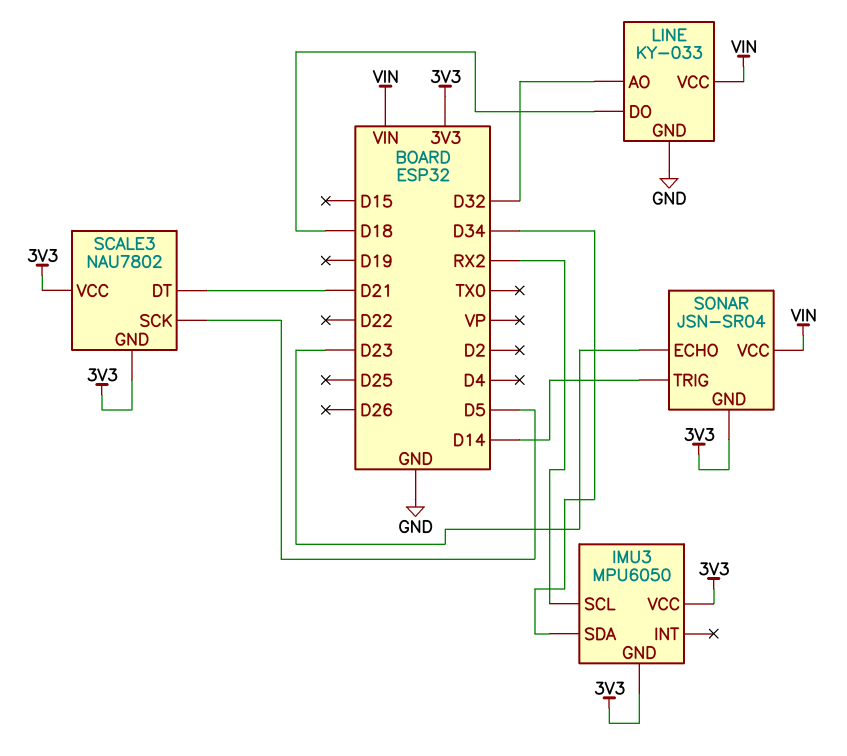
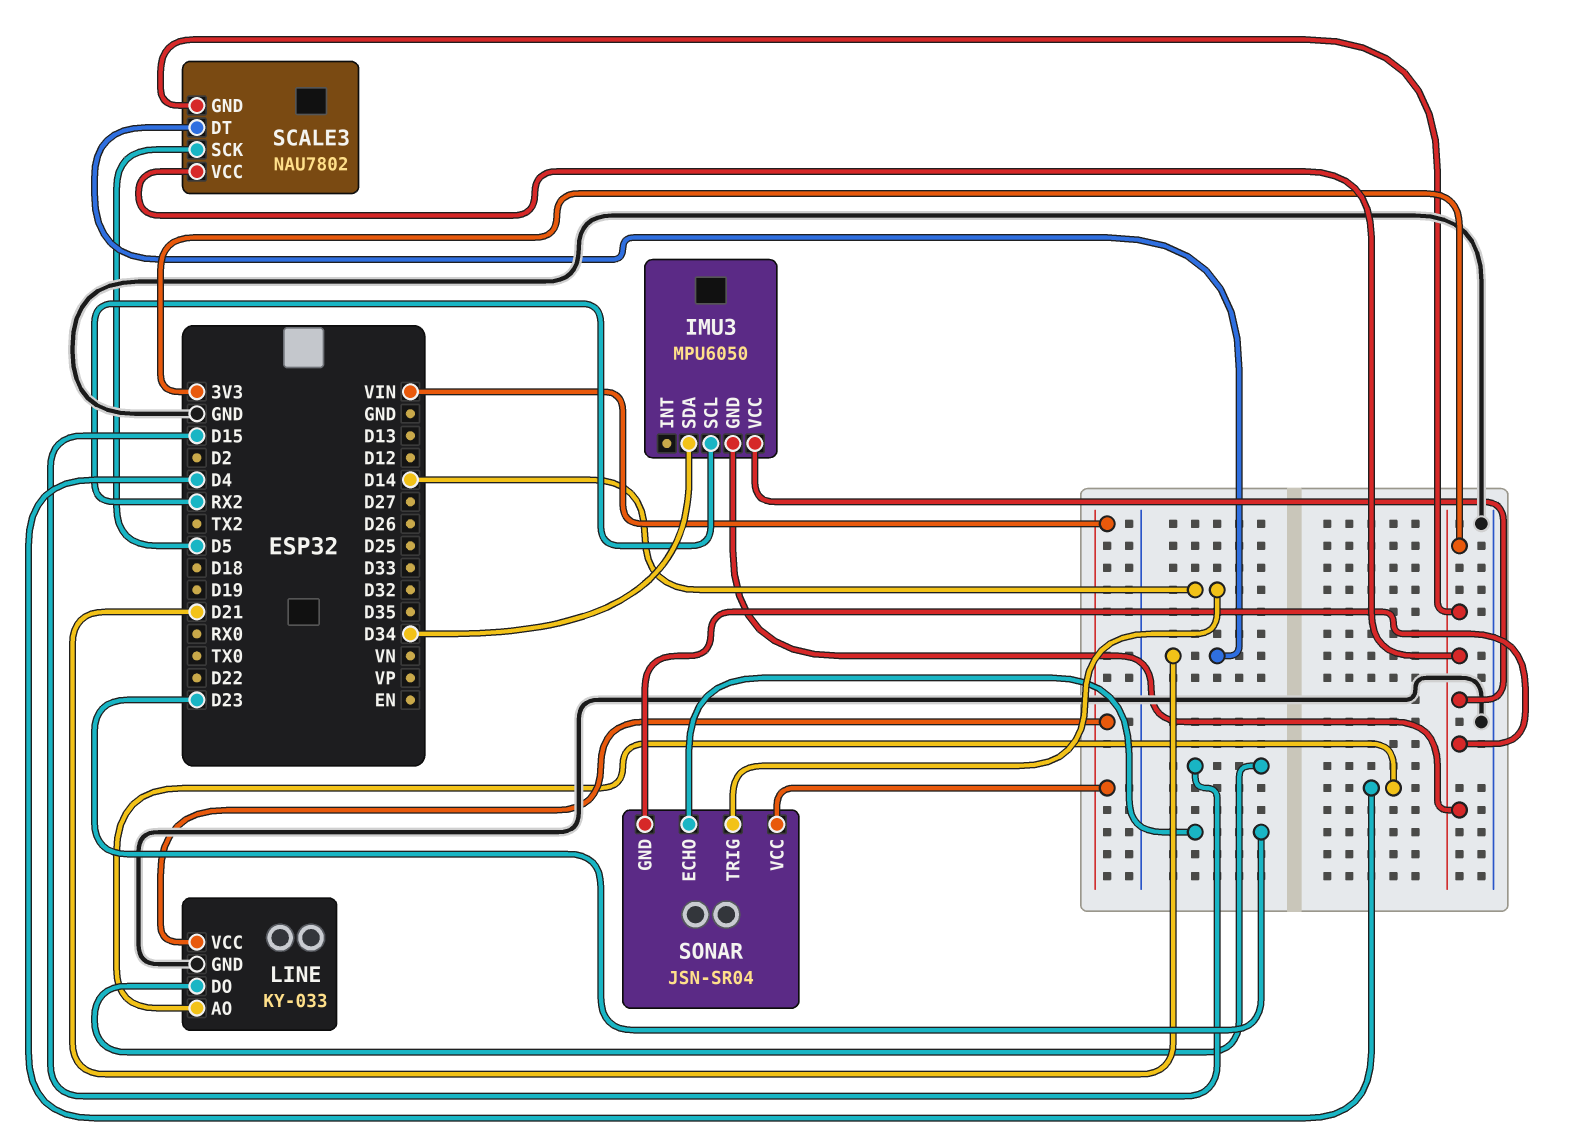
LINE pin AO: D32 -> D4
LINE pin DO: D18 -> D15

